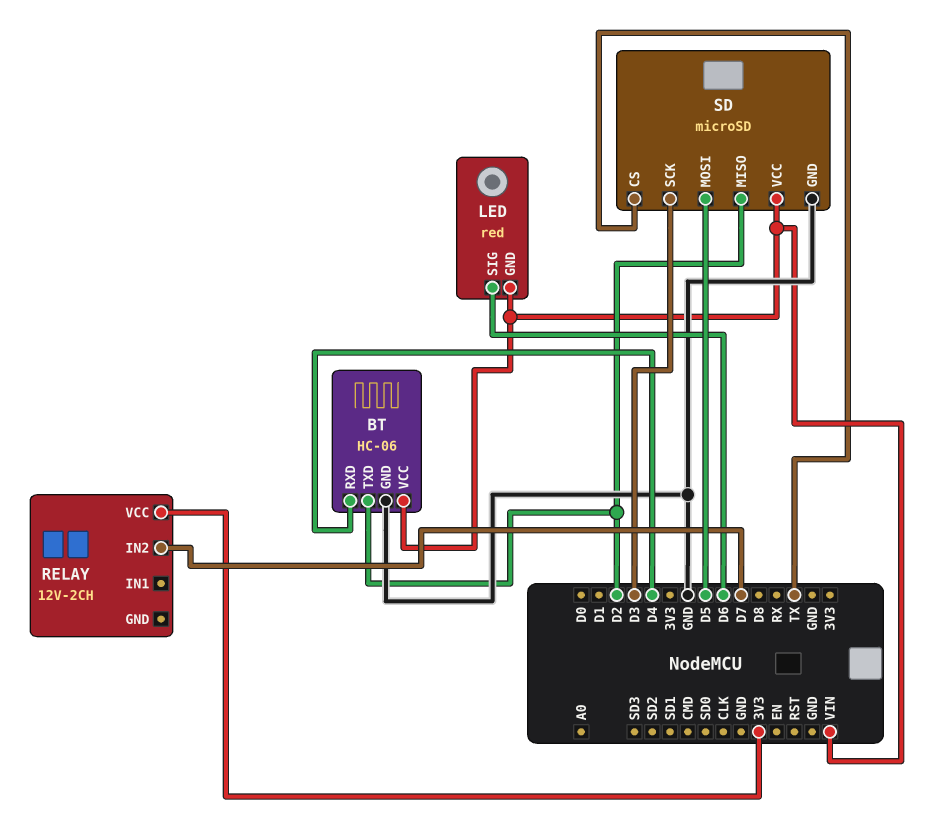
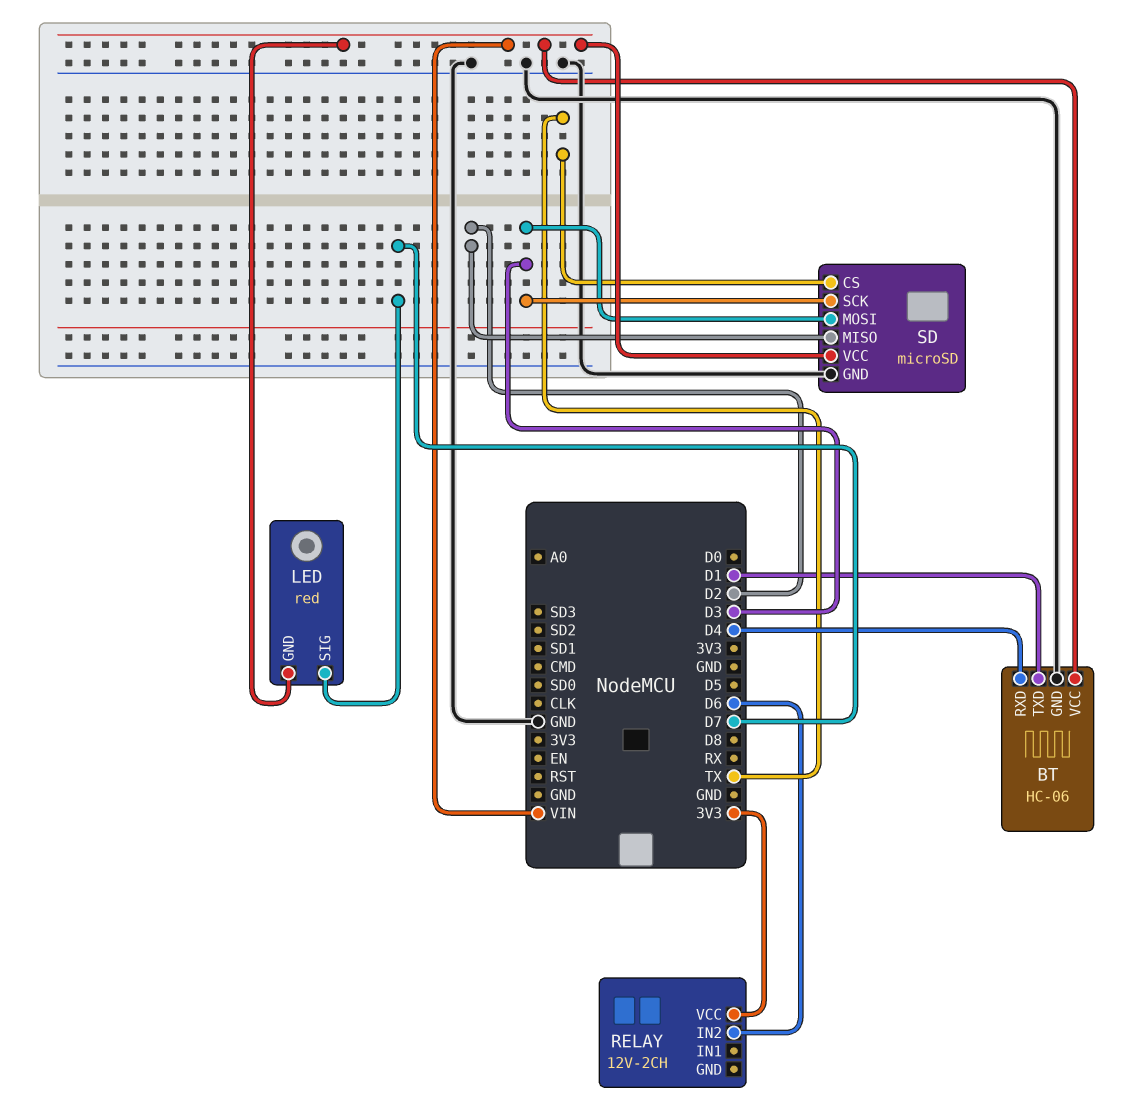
BT pin TXD: D2 -> D1
LED pin SIG: D6 -> D7
RELAY pin IN2: D7 -> D6
SD pin MOSI: D5 -> D3

